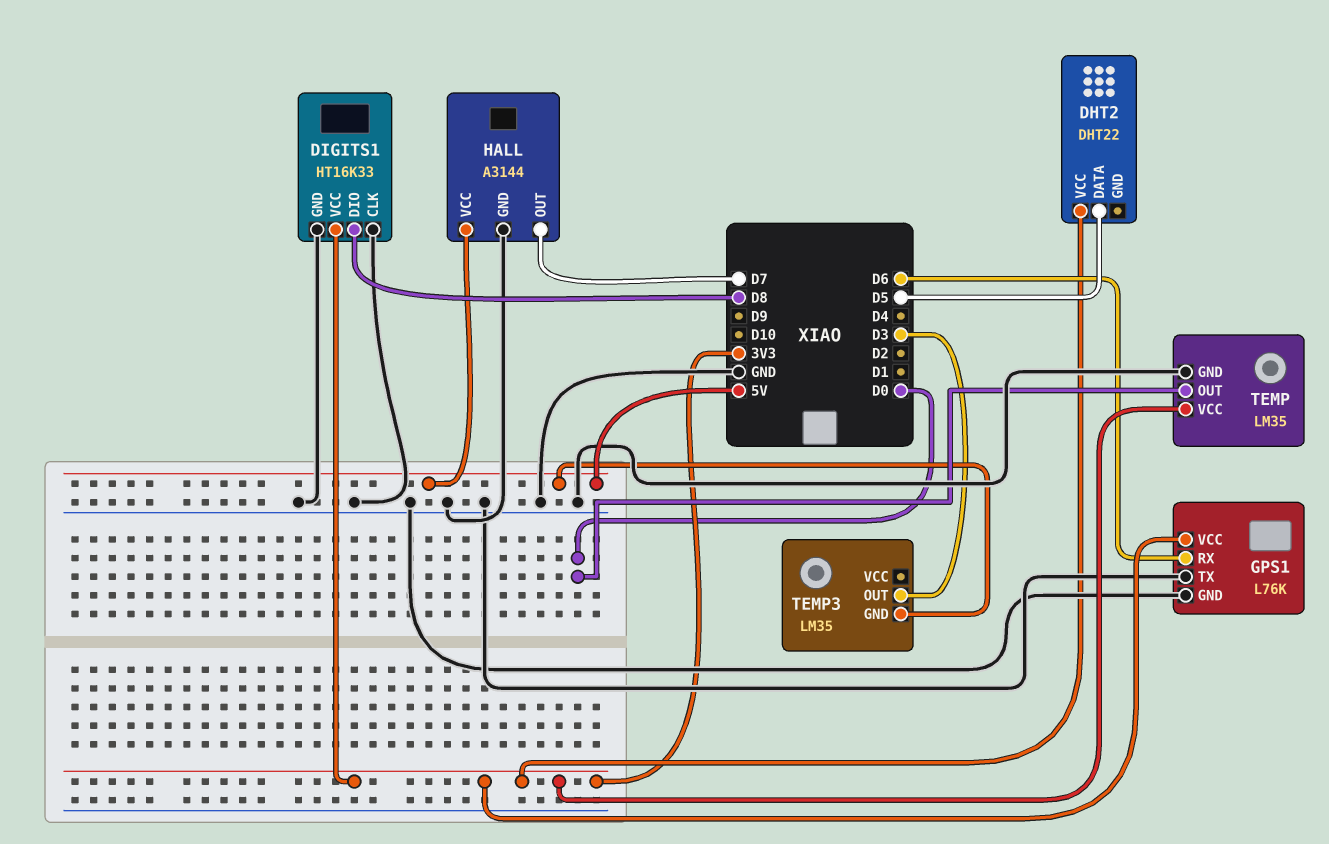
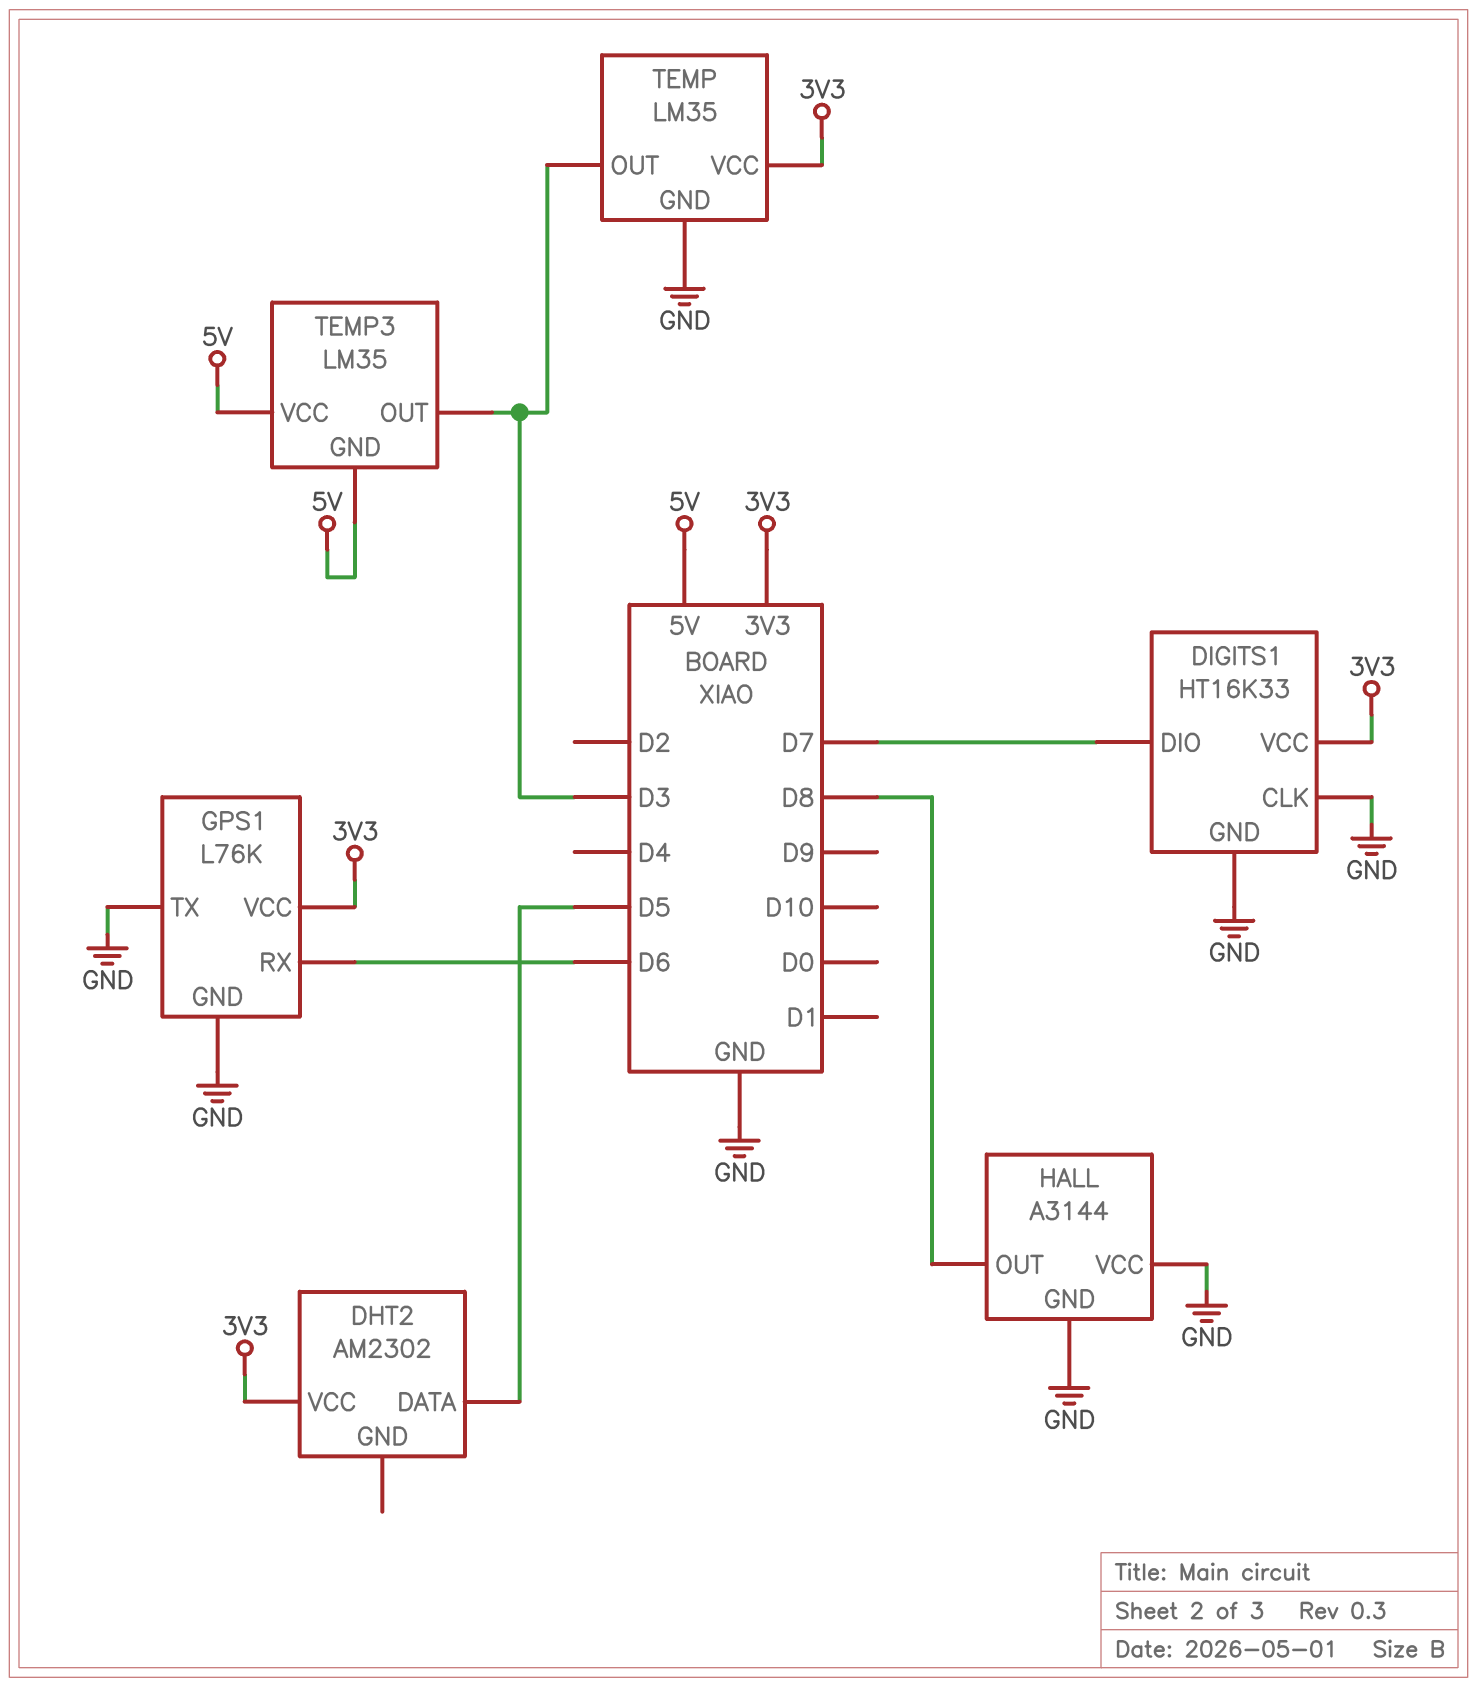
DHT2: DHT22 -> AM2302
DIGITS1 pin DIO: D8 -> D7
HALL pin OUT: D7 -> D8
HALL pin VCC: 5V -> GND
TEMP pin OUT: D0 -> D3
TEMP3 pin VCC: none -> 5V

